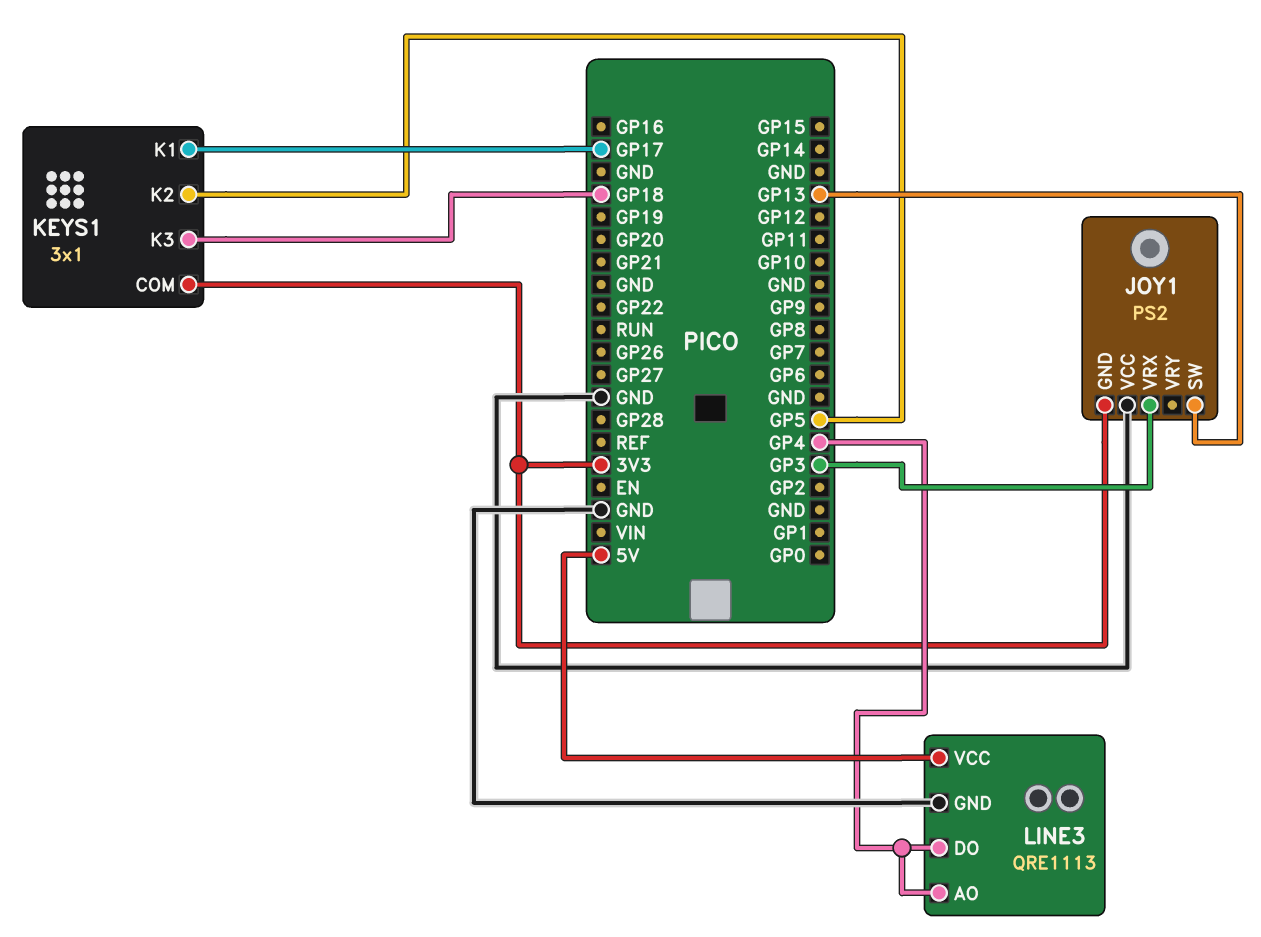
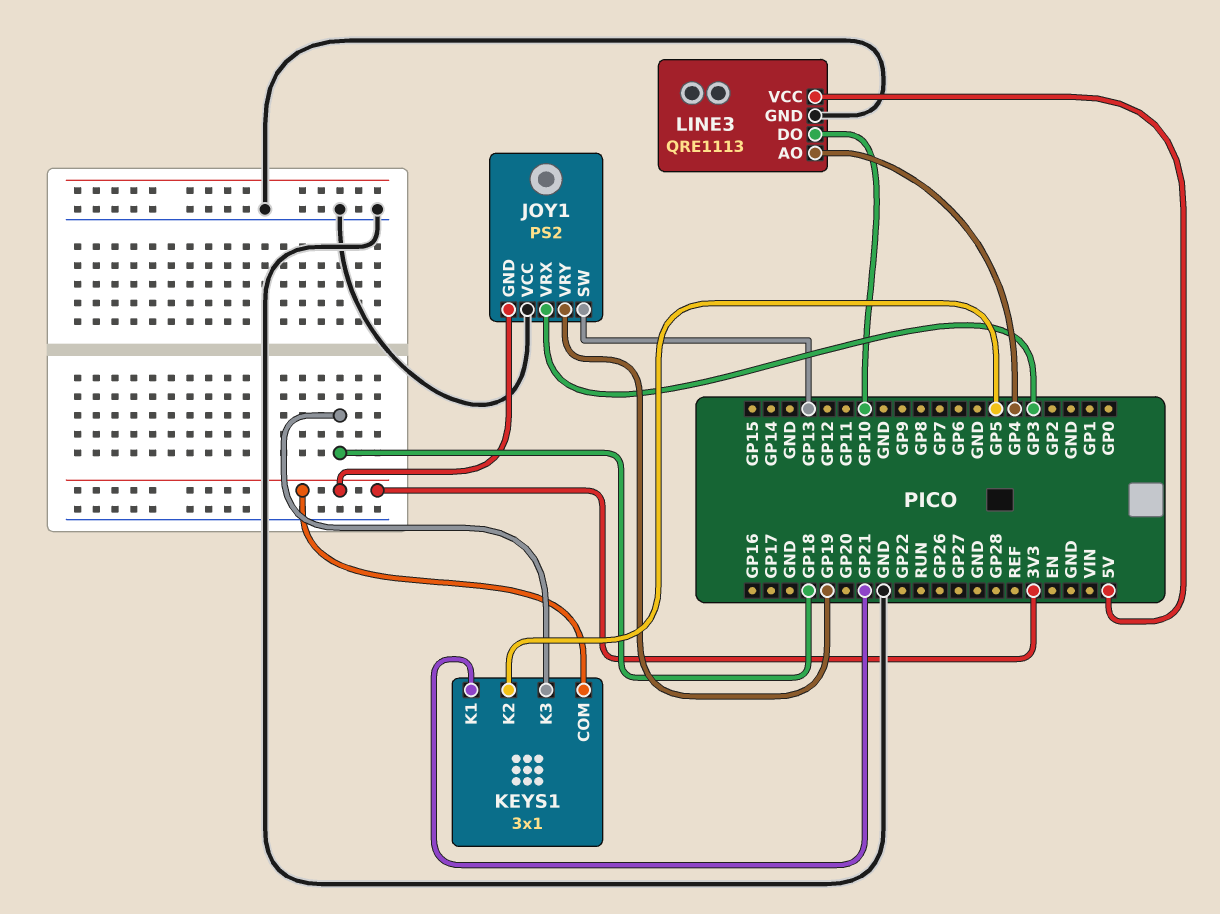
JOY1 pin VRY: none -> GP19
KEYS1 pin K1: GP17 -> GP21
LINE3 pin DO: GP4 -> GP10

